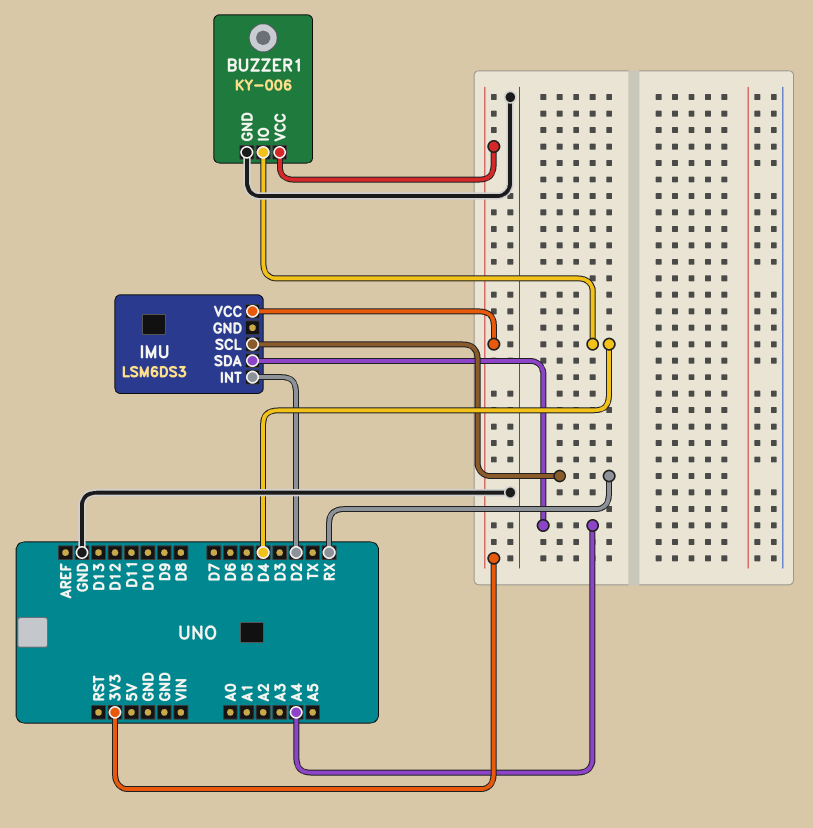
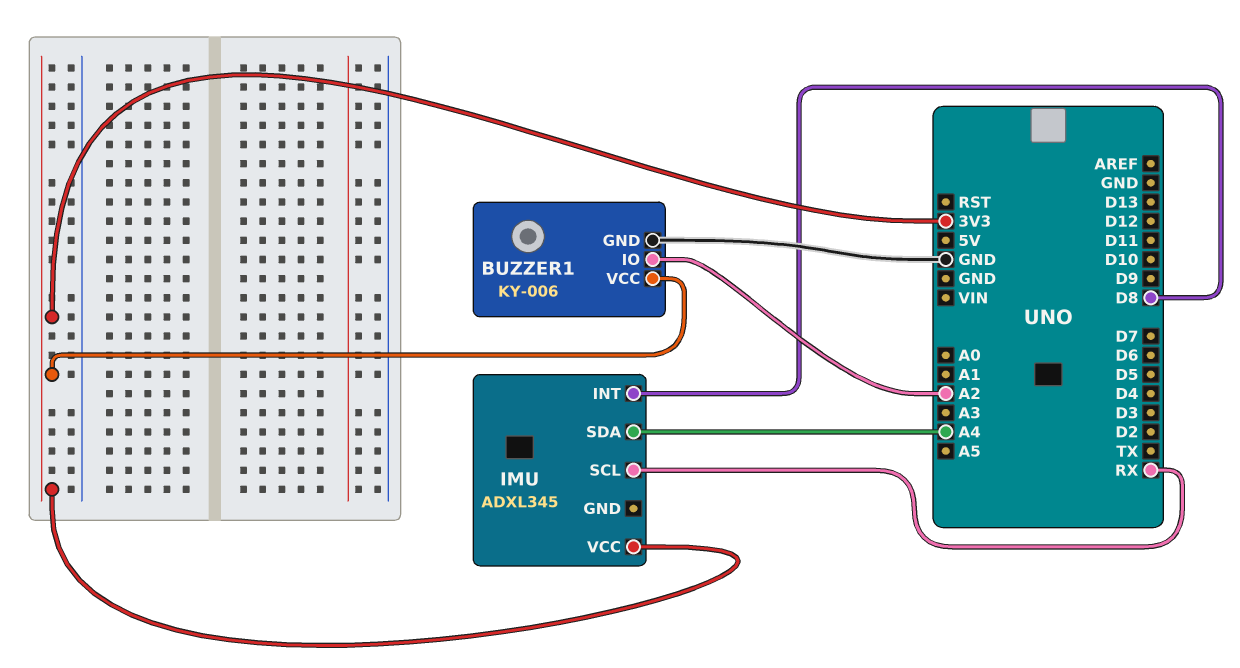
BUZZER1 pin IO: D4 -> A2
IMU: LSM6DS3 -> ADXL345
IMU pin INT: D2 -> D8

